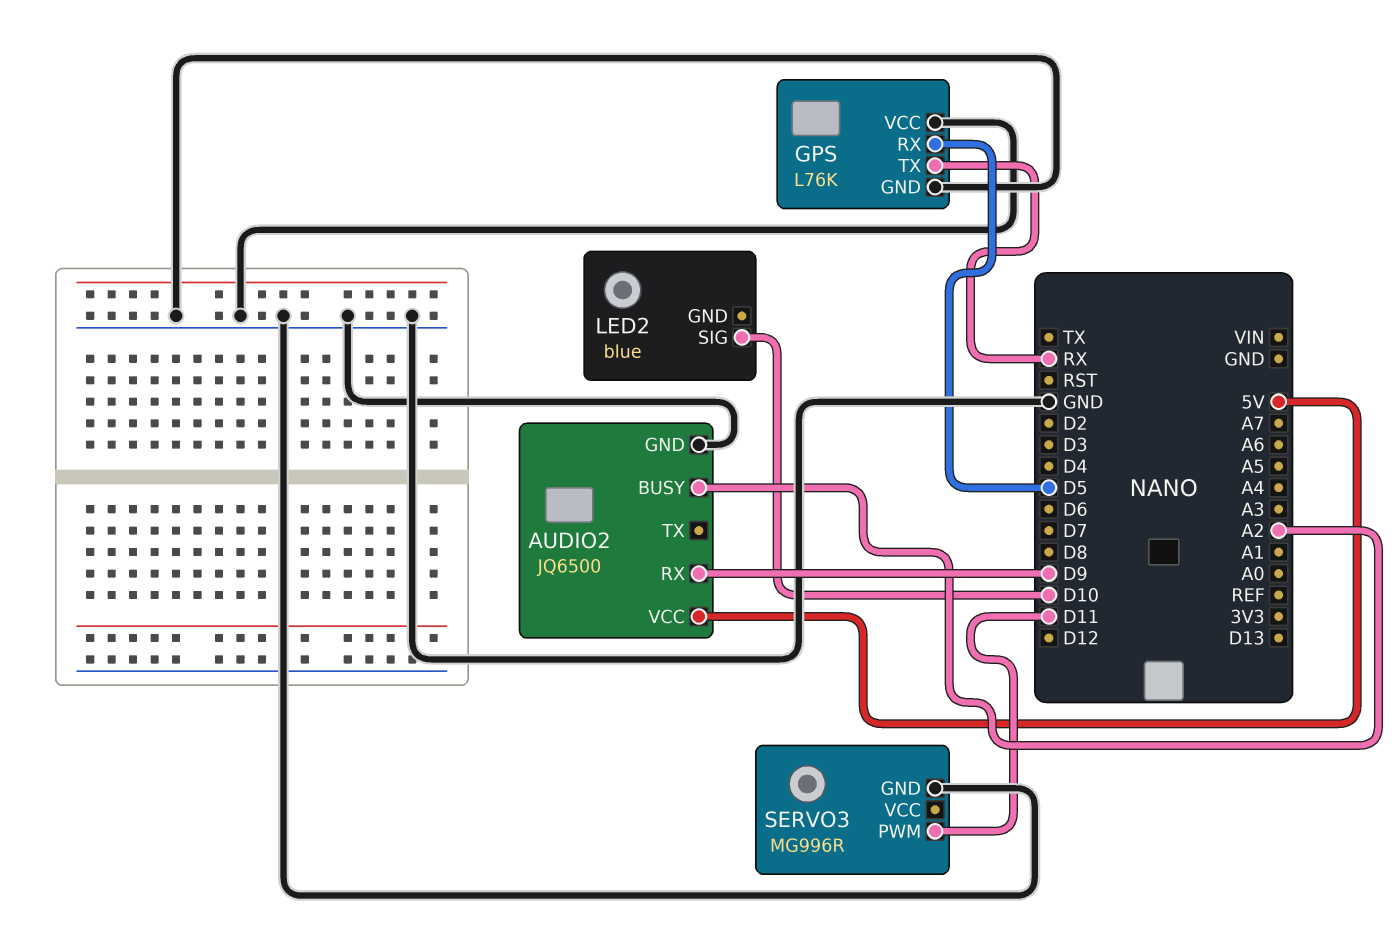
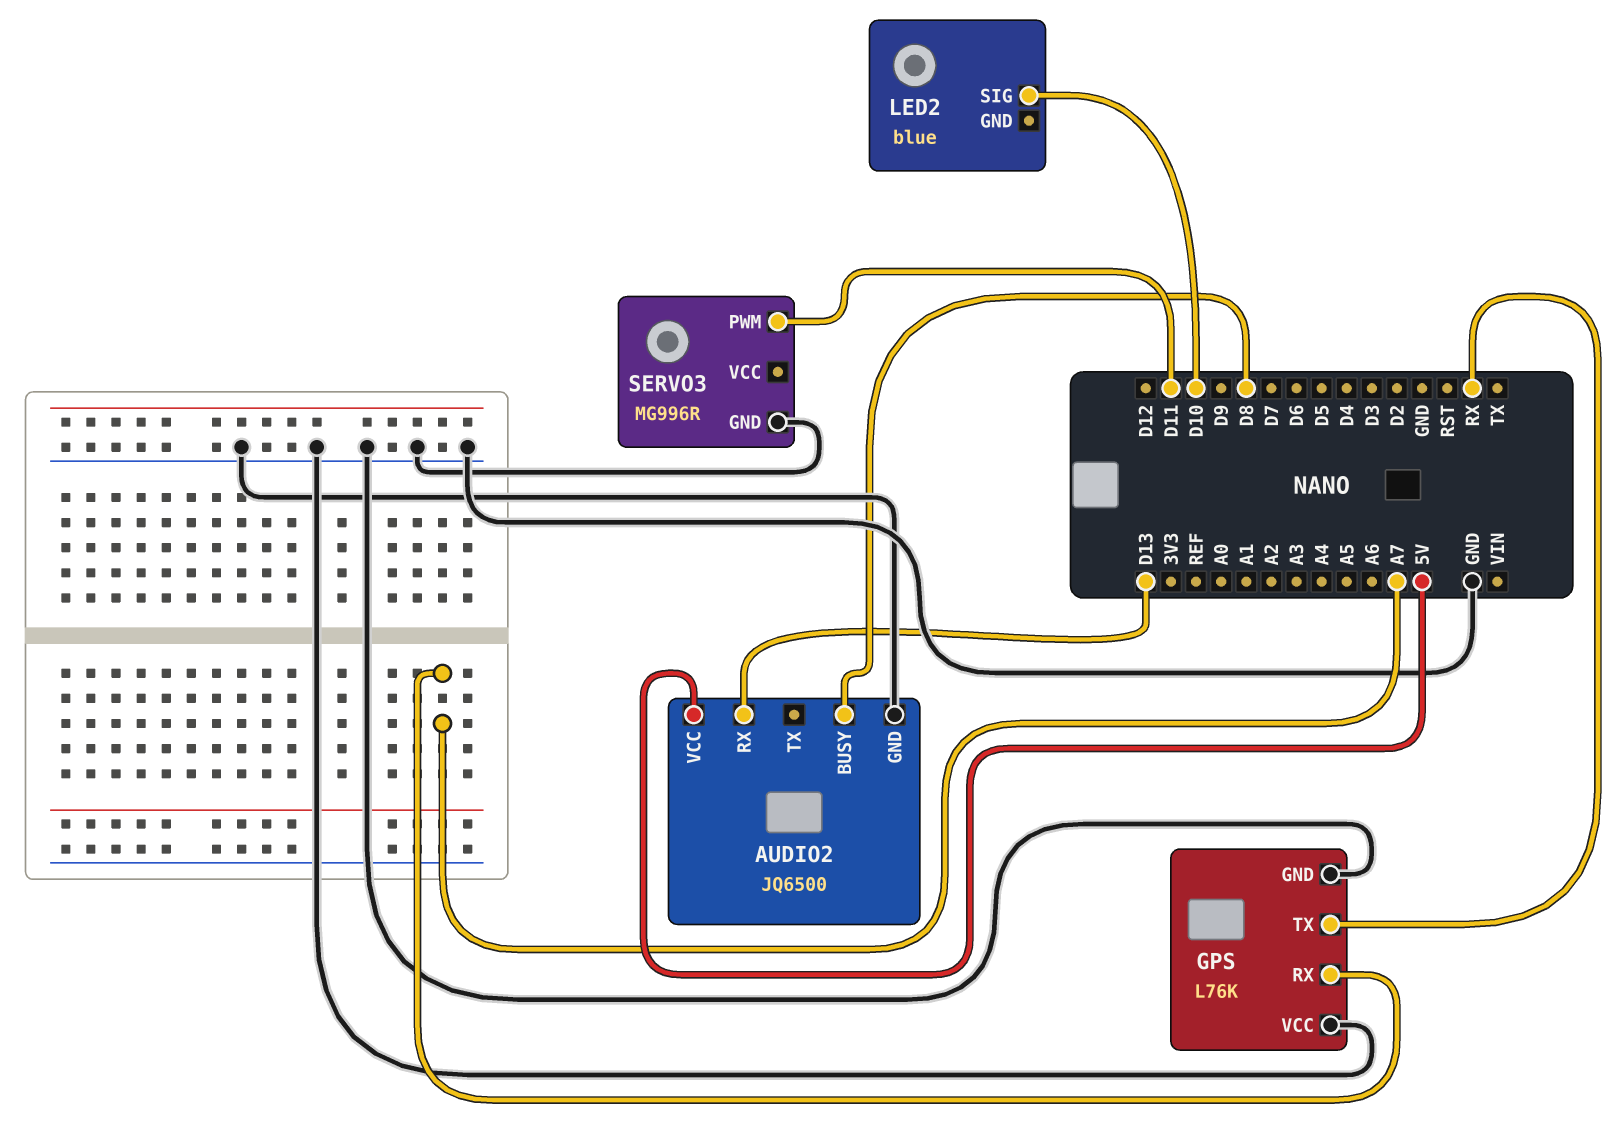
AUDIO2 pin BUSY: A2 -> D8
AUDIO2 pin RX: D9 -> D13
GPS pin RX: D5 -> A7

